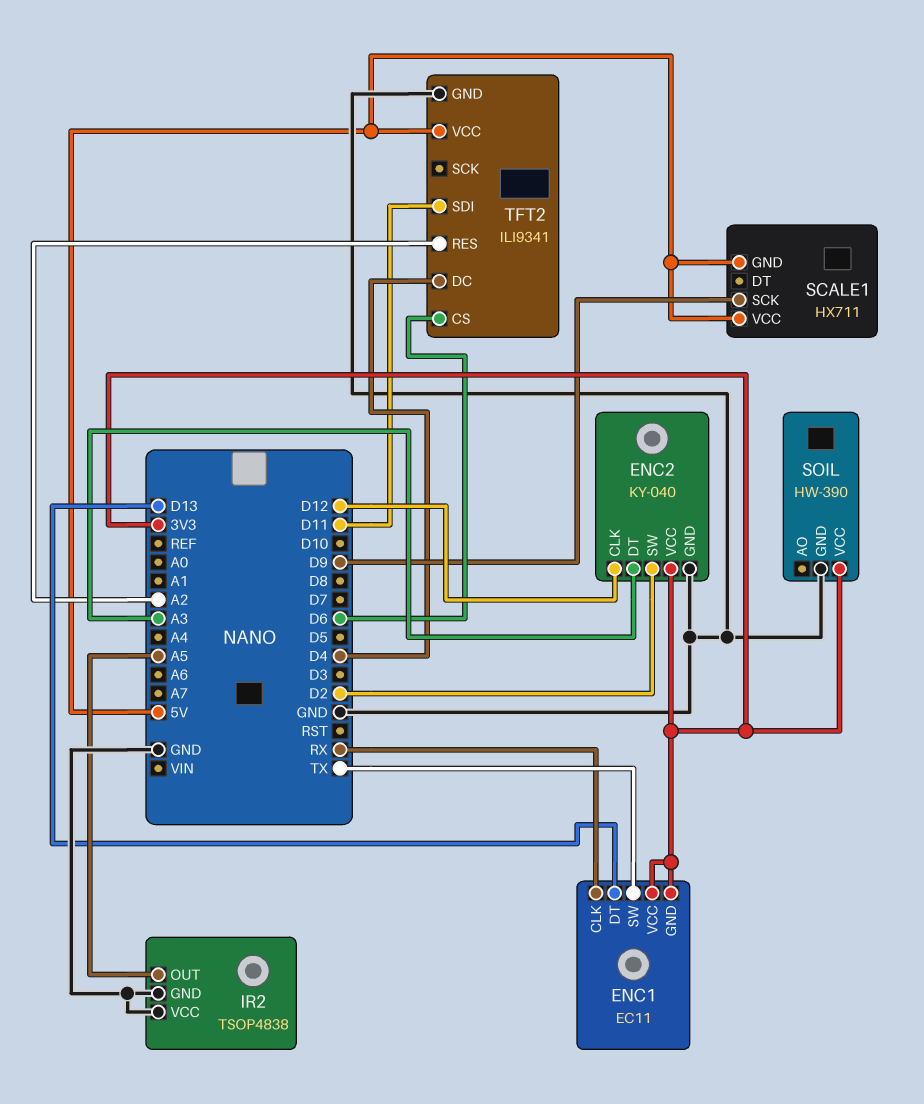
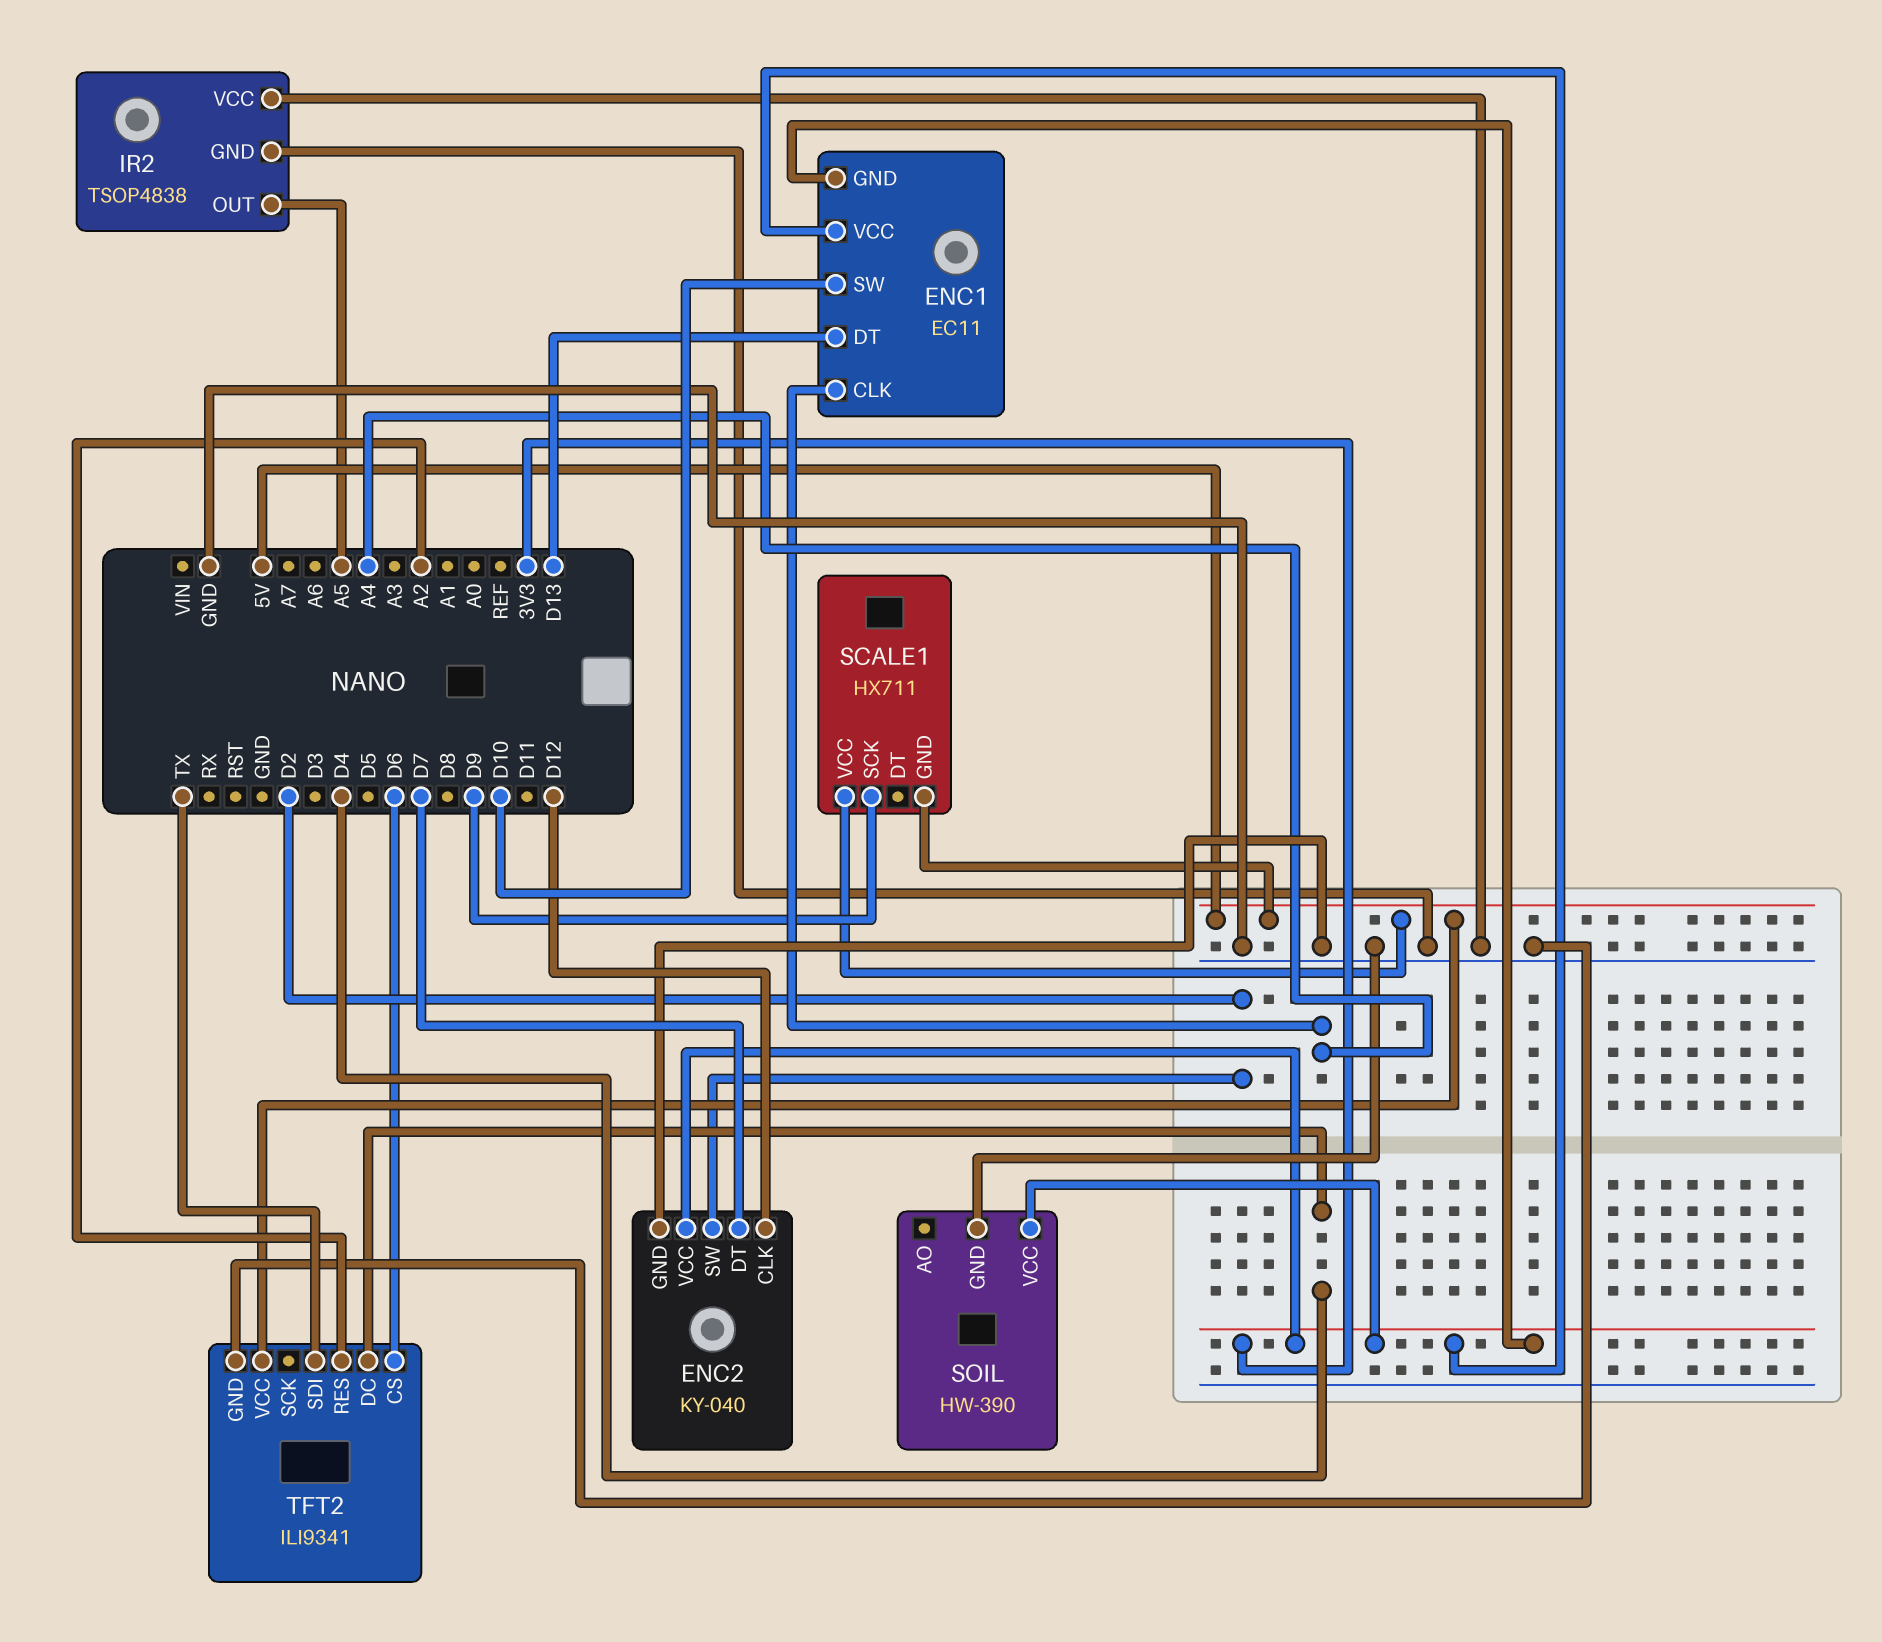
ENC1 pin CLK: RX -> A4
ENC1 pin SW: TX -> D10
ENC2 pin DT: A3 -> D7
TFT2 pin SDI: D11 -> TX

